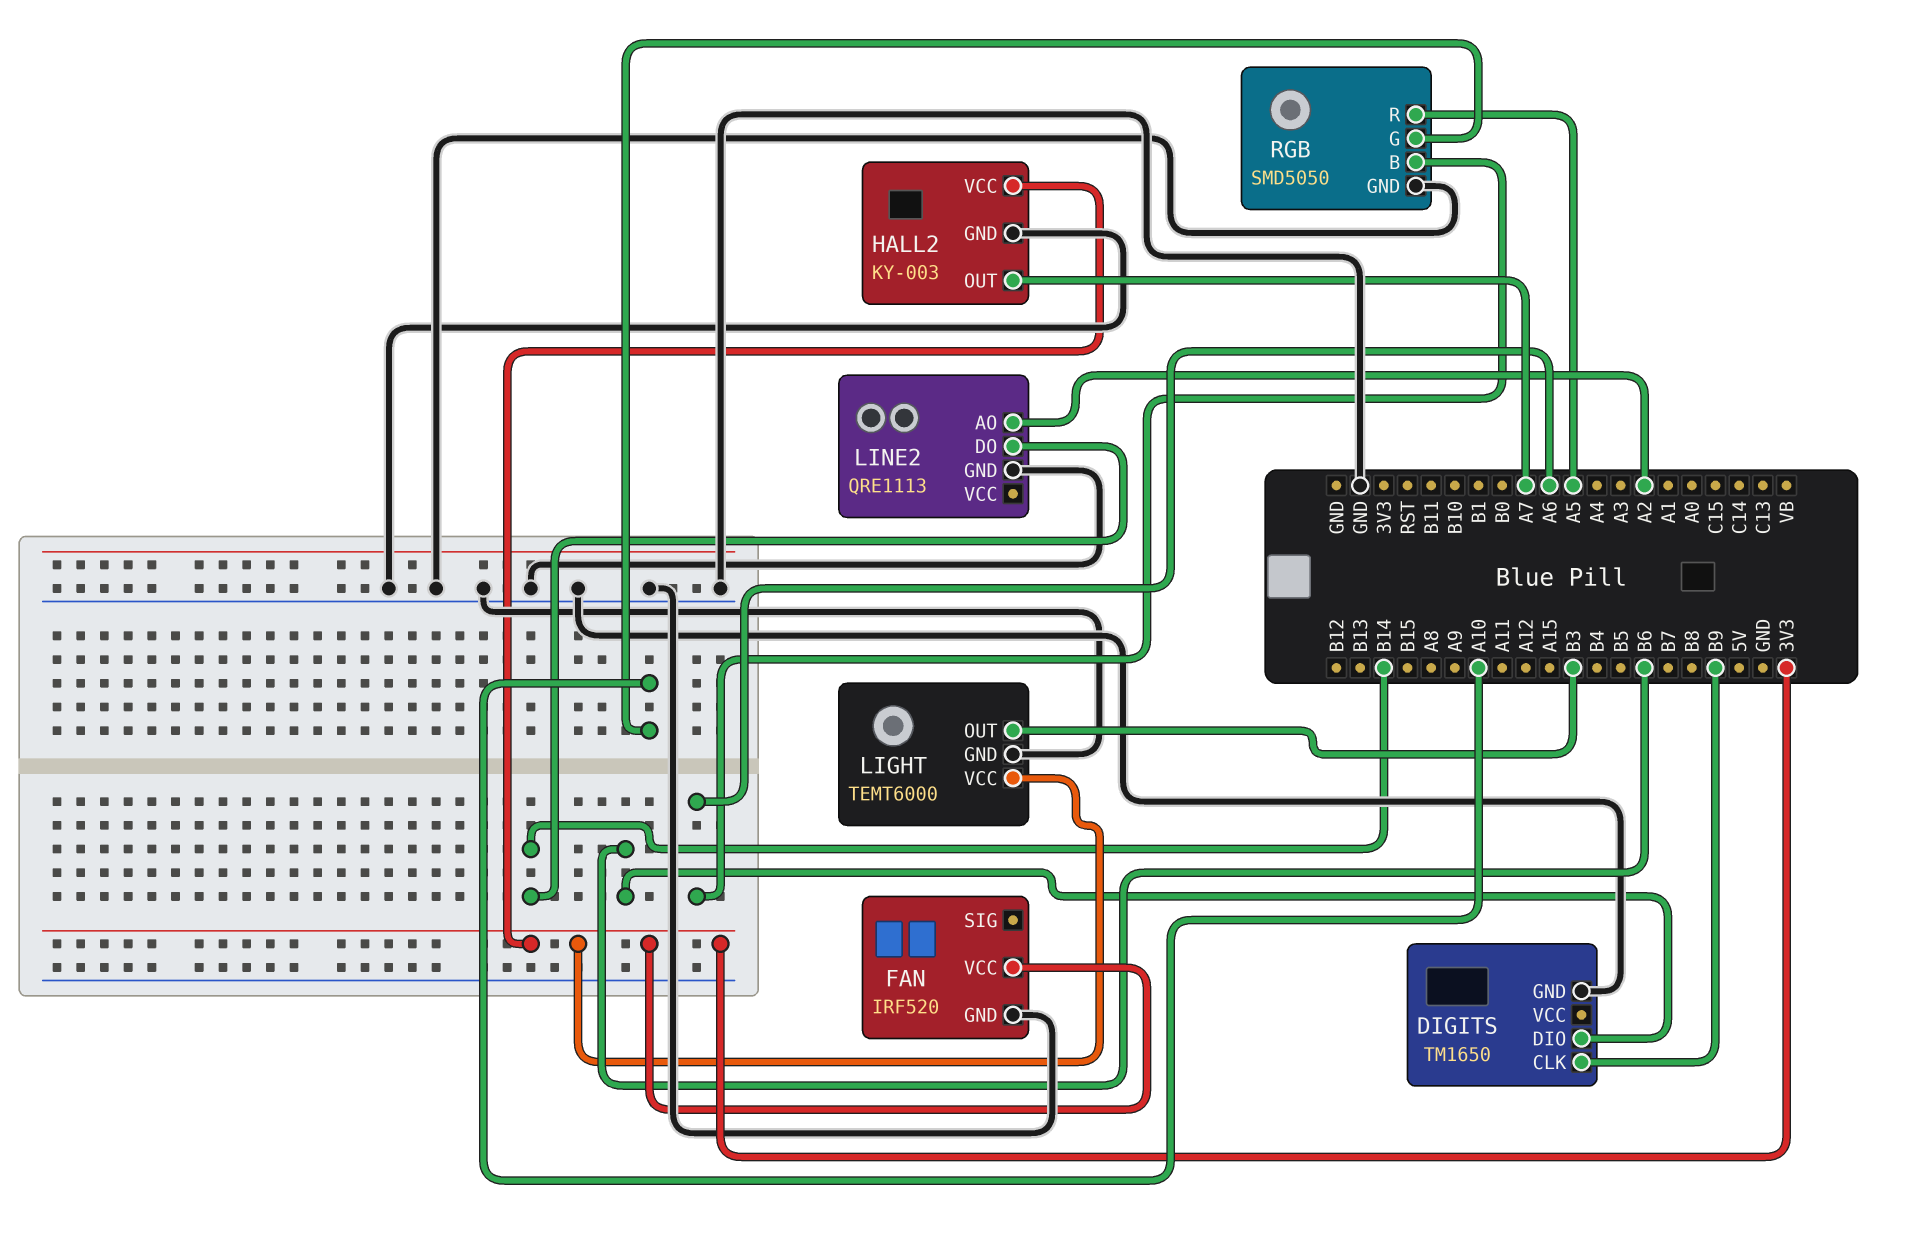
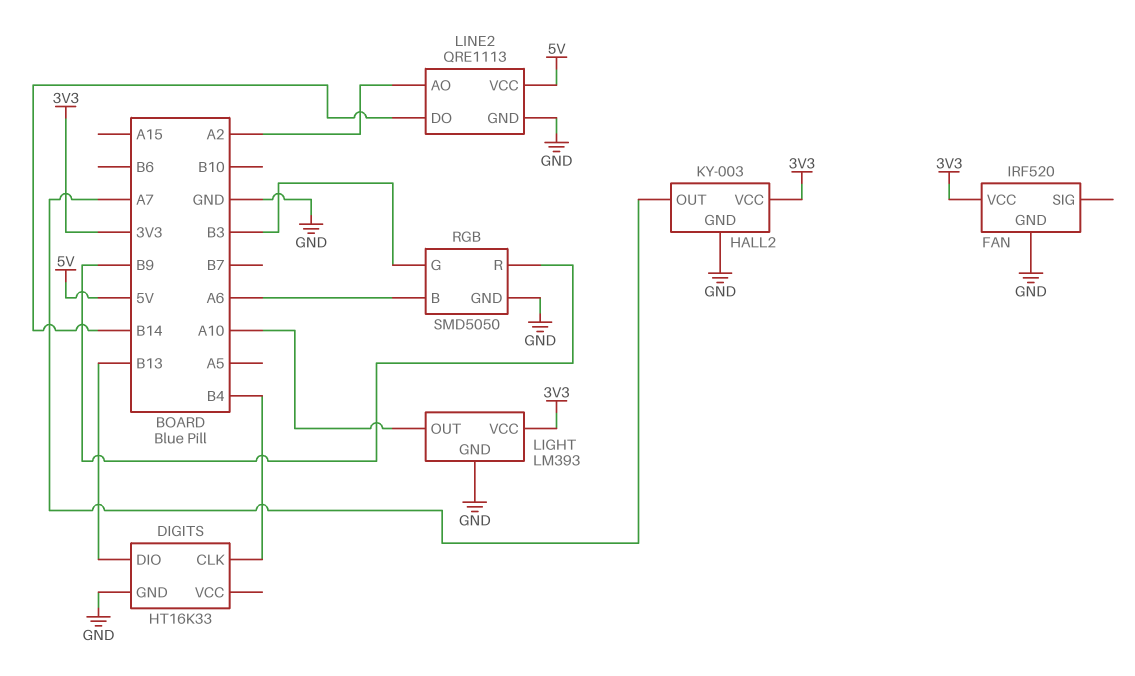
DIGITS: TM1650 -> HT16K33
DIGITS pin CLK: B9 -> B4
DIGITS pin DIO: B6 -> B13
LIGHT: TEMT6000 -> LM393
LIGHT pin OUT: B3 -> A10
LINE2 pin VCC: none -> 5V
RGB pin G: A10 -> B3
RGB pin R: A5 -> B9

